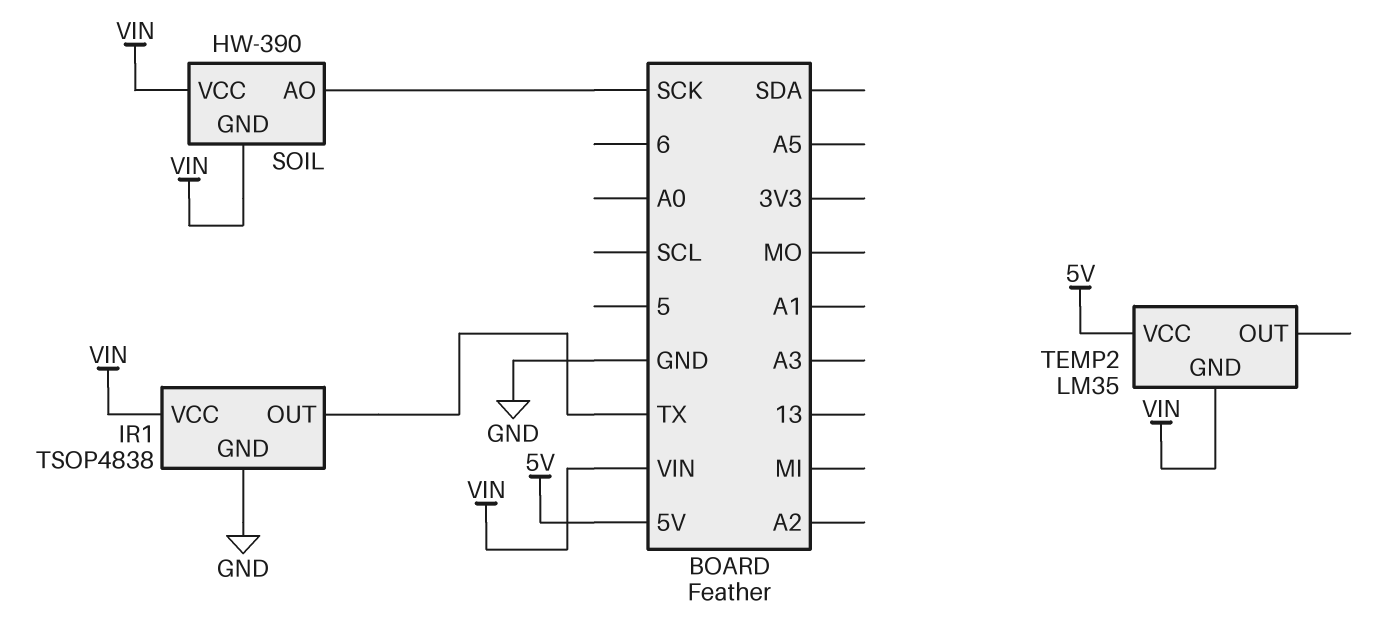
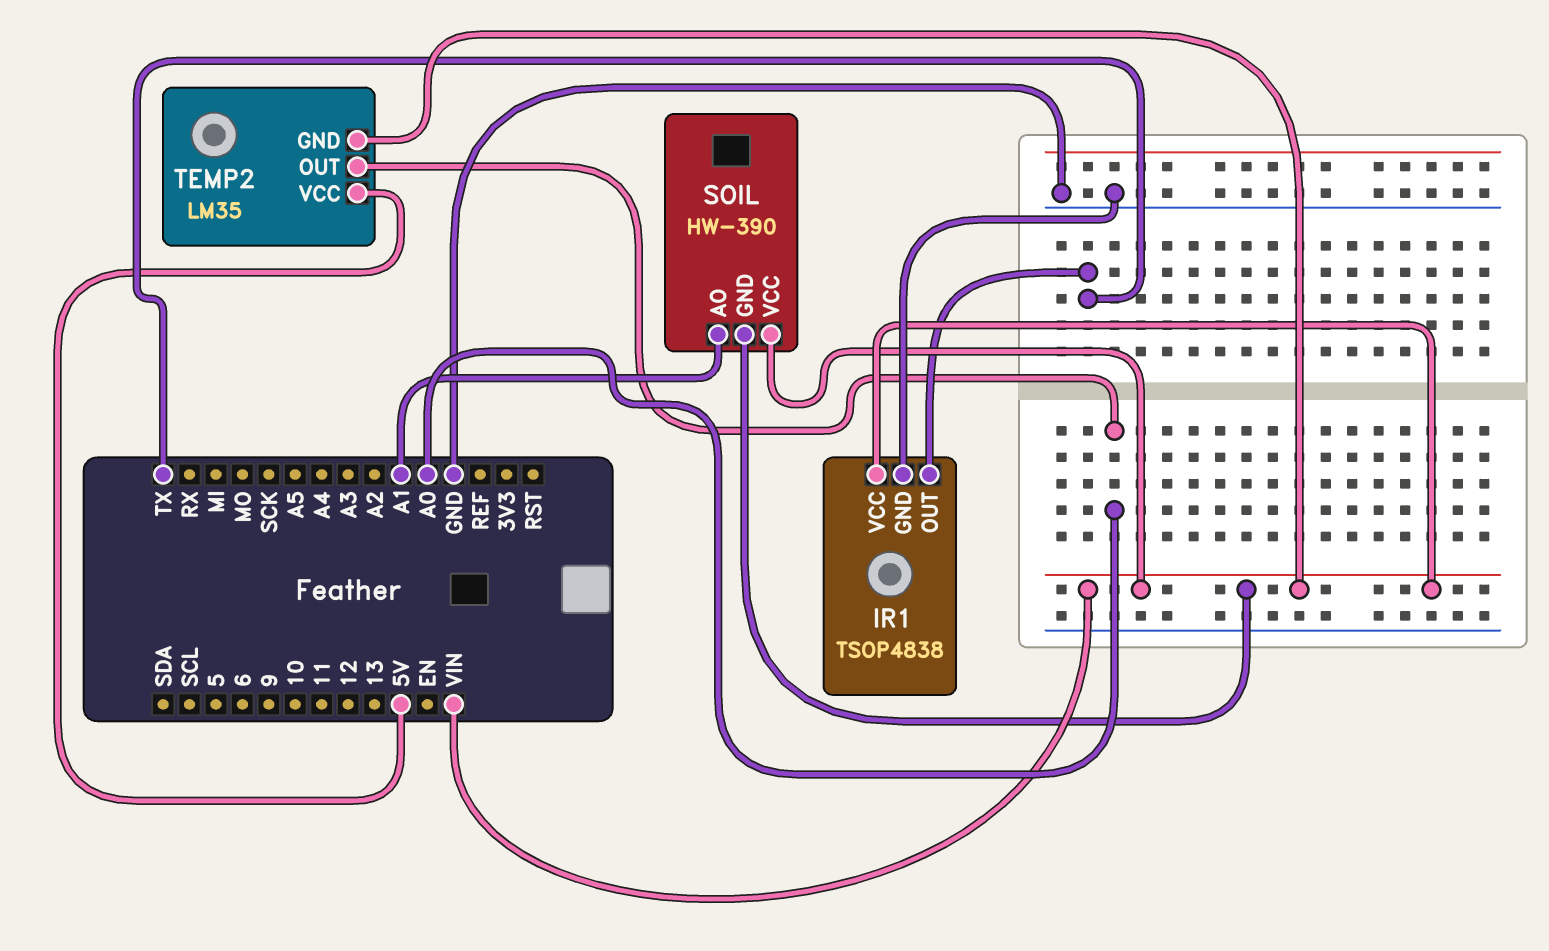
SOIL pin AO: SCK -> A1
TEMP2 pin OUT: none -> A0

